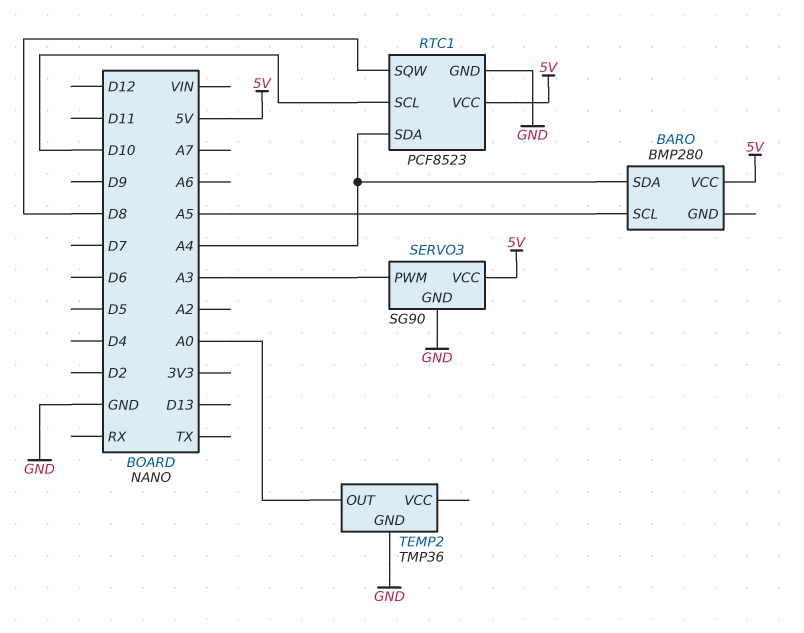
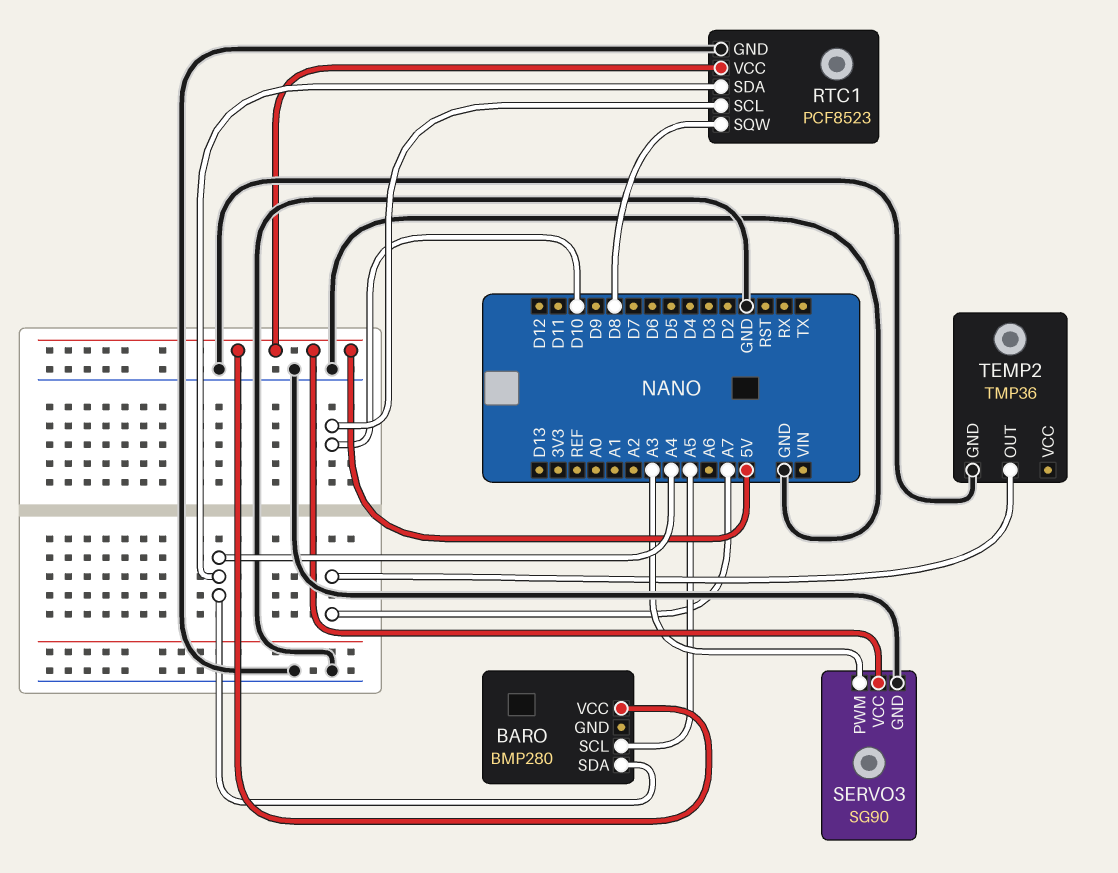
TEMP2 pin OUT: A0 -> A7

